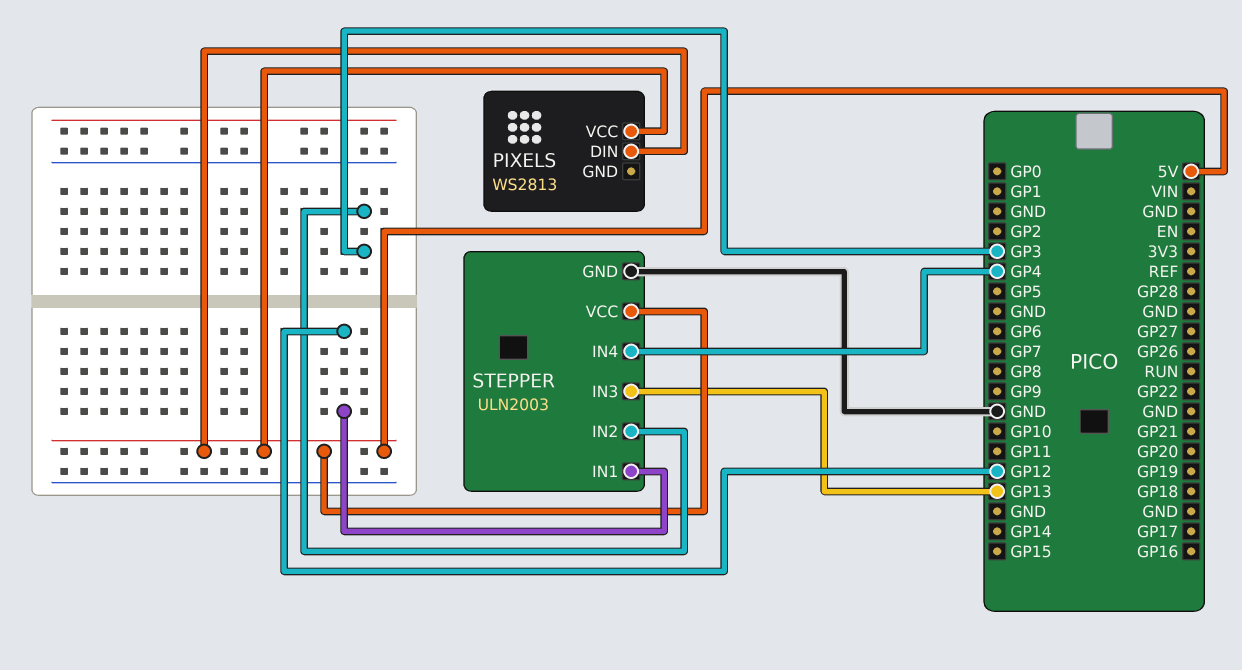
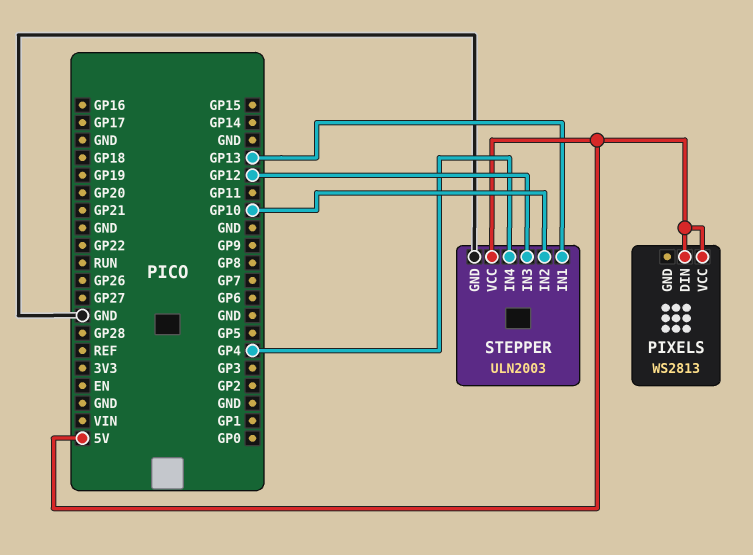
STEPPER pin IN1: GP12 -> GP13
STEPPER pin IN2: GP3 -> GP10
STEPPER pin IN3: GP13 -> GP12

